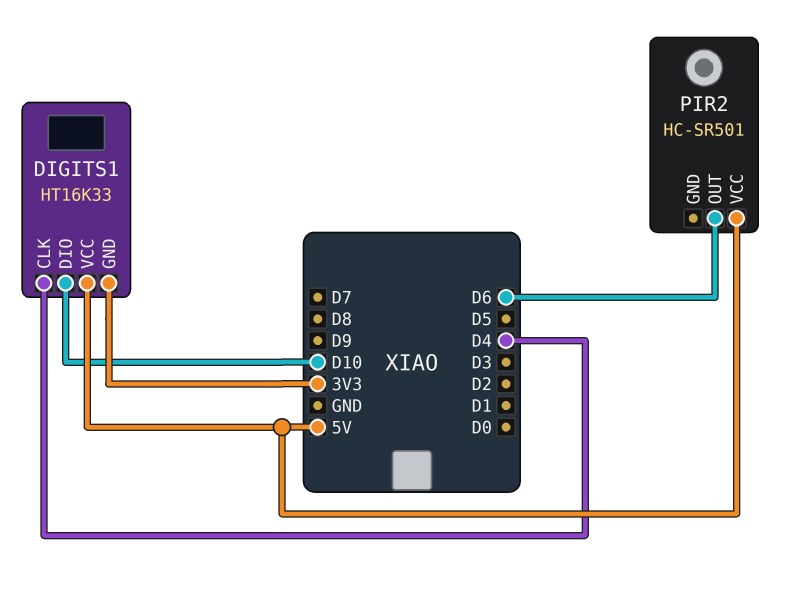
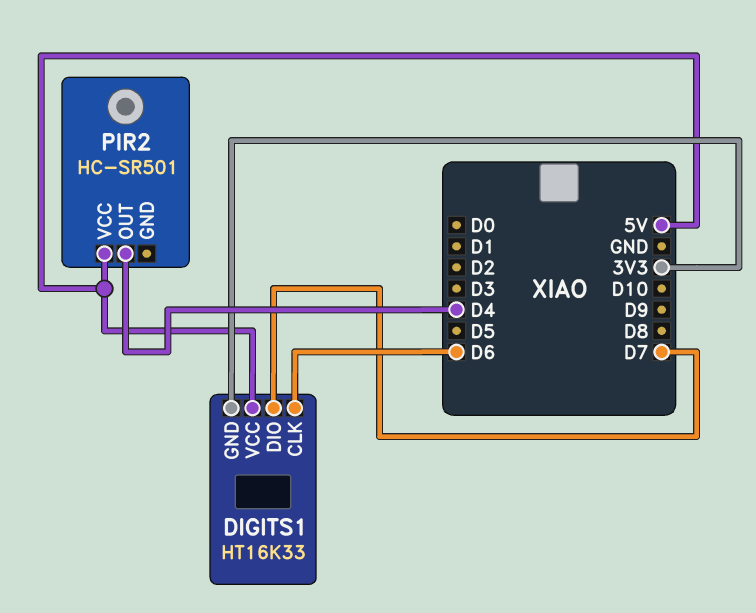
DIGITS1 pin CLK: D4 -> D6
DIGITS1 pin DIO: D10 -> D7
PIR2 pin OUT: D6 -> D4

